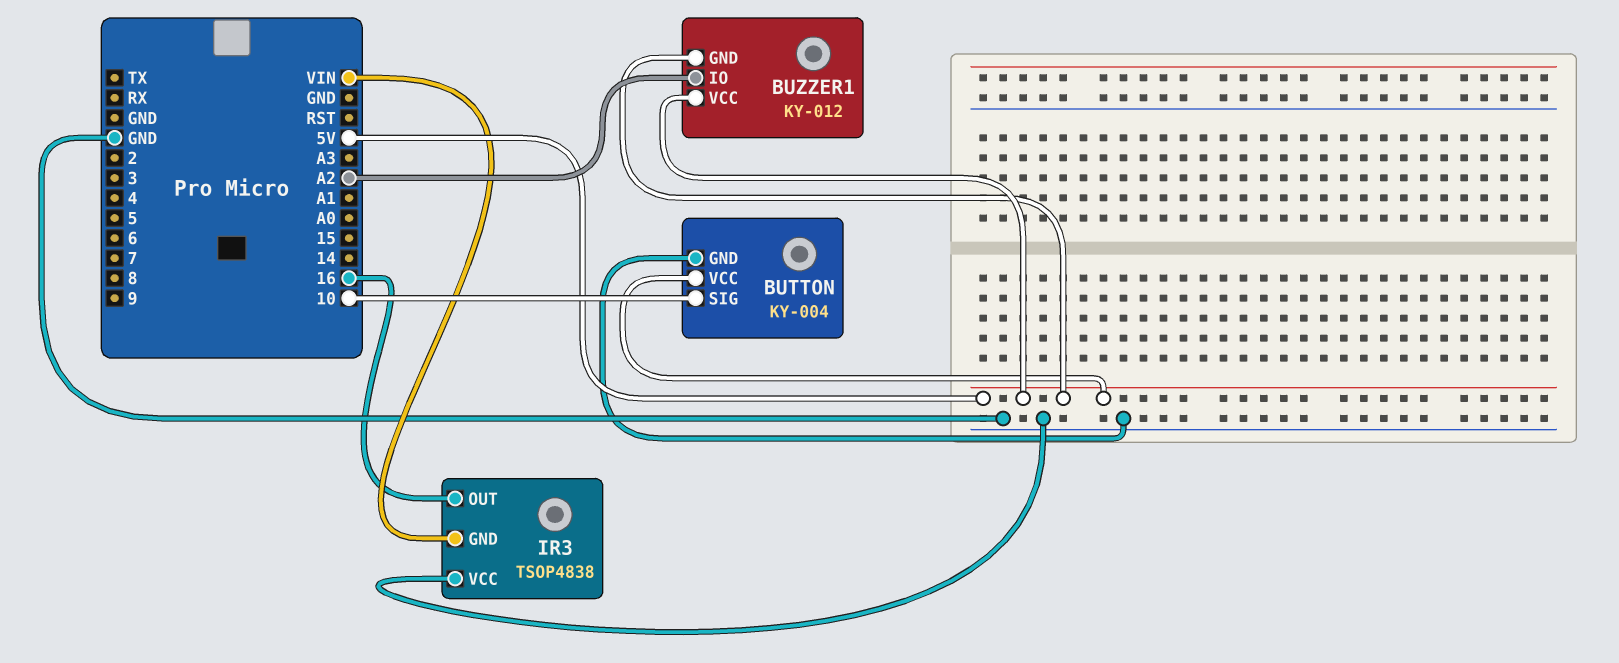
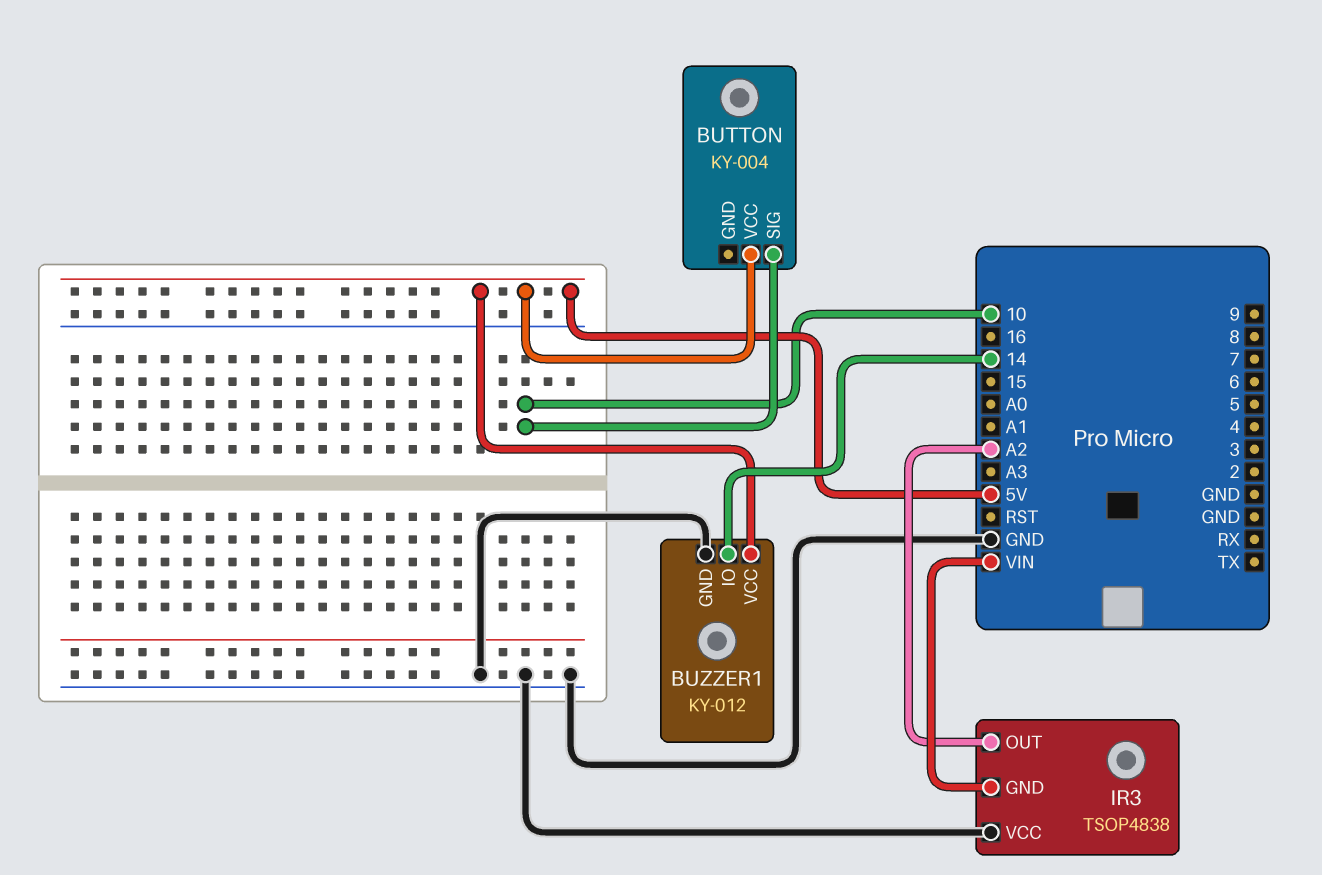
BUTTON pin GND: GND -> none
BUZZER1 pin GND: 5V -> GND
BUZZER1 pin IO: A2 -> 14
IR3 pin OUT: 16 -> A2

